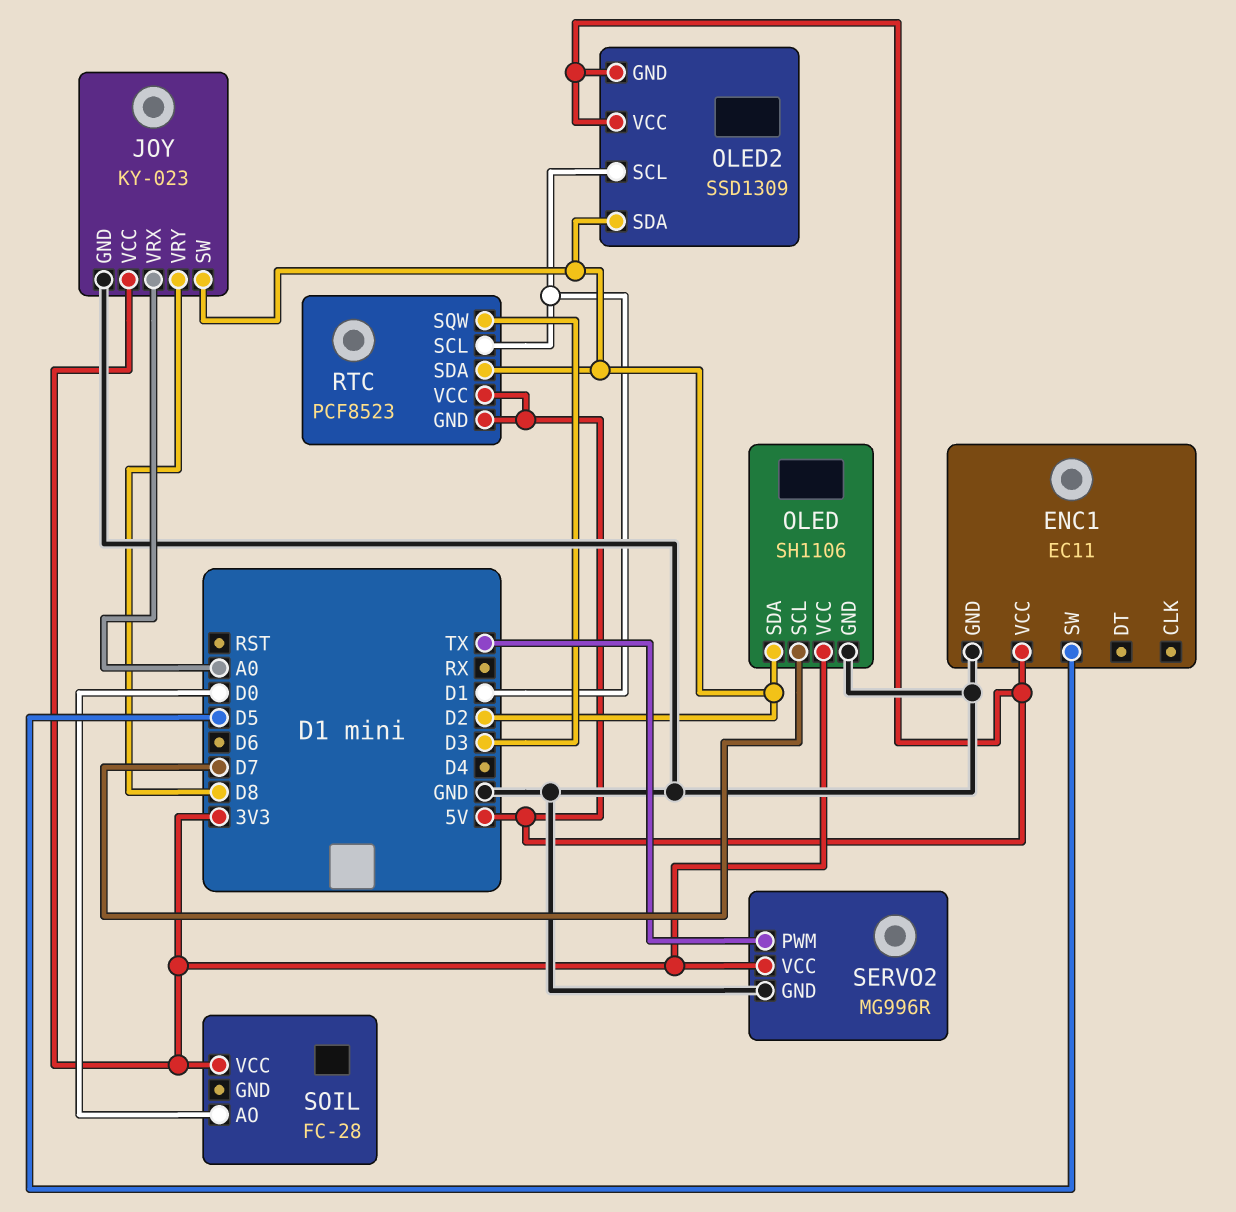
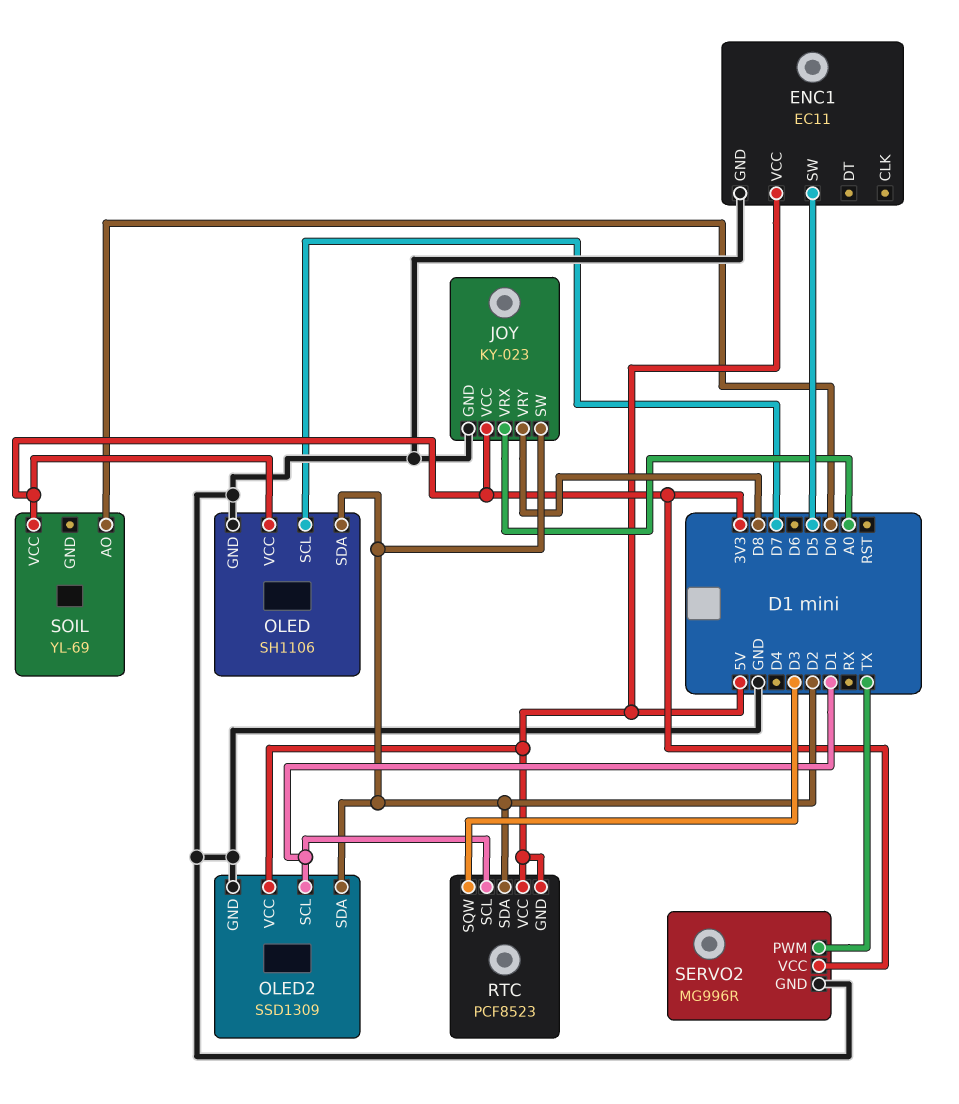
OLED2 pin GND: 5V -> GND
SOIL: FC-28 -> YL-69

